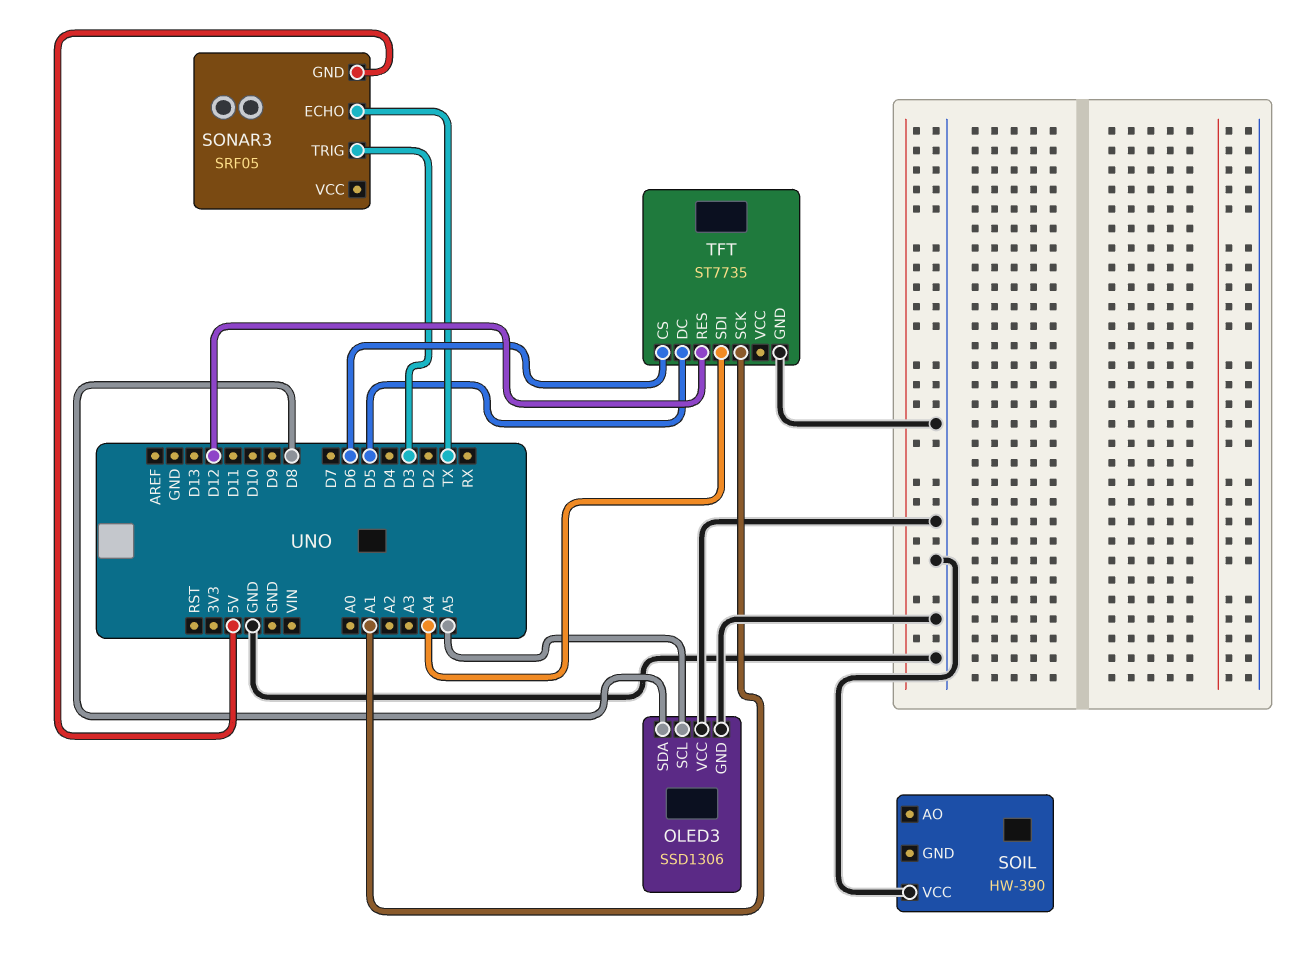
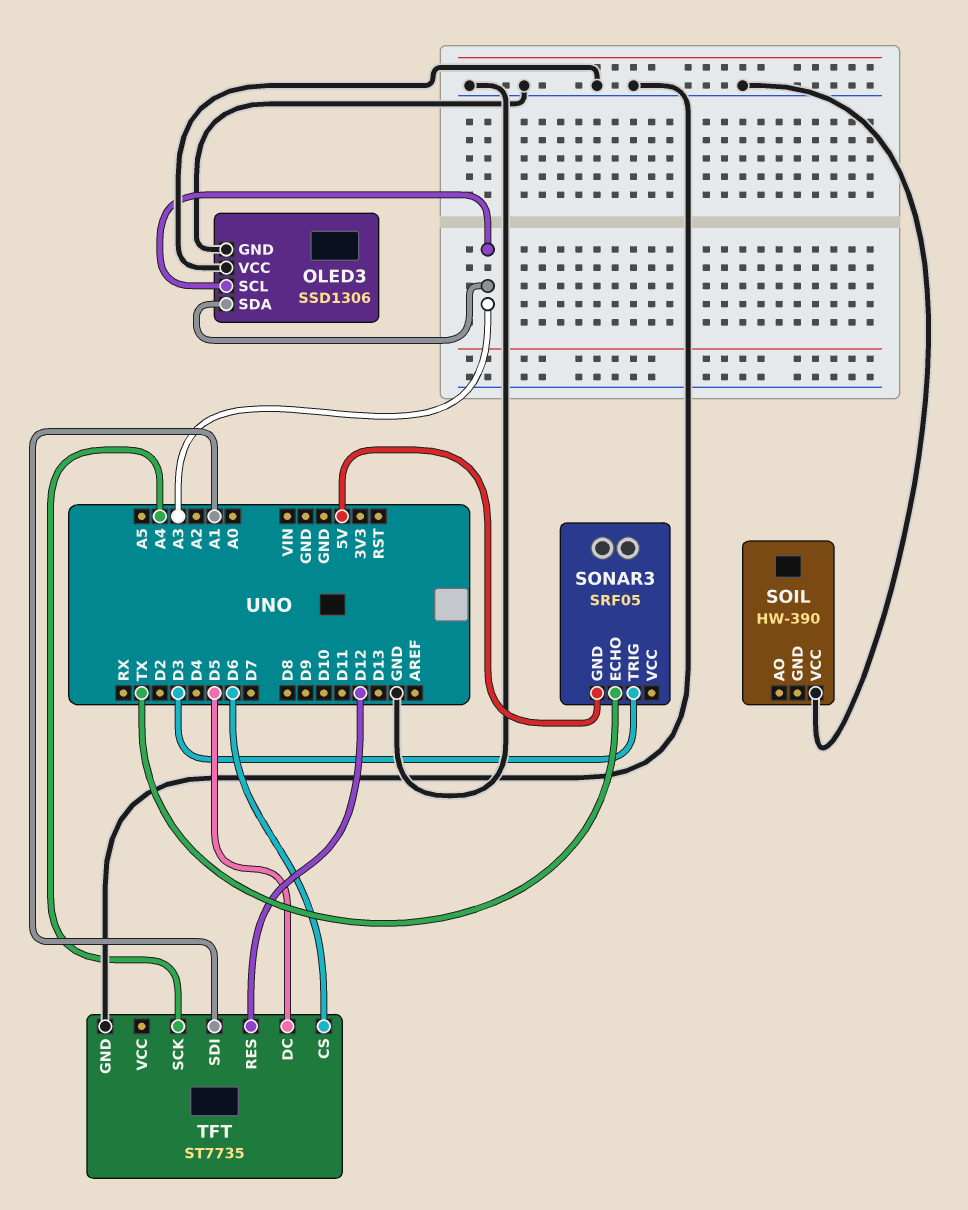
OLED3 pin SCL: A5 -> A3
OLED3 pin SDA: D8 -> A3
TFT pin SCK: A1 -> A4
TFT pin SDI: A4 -> A1

